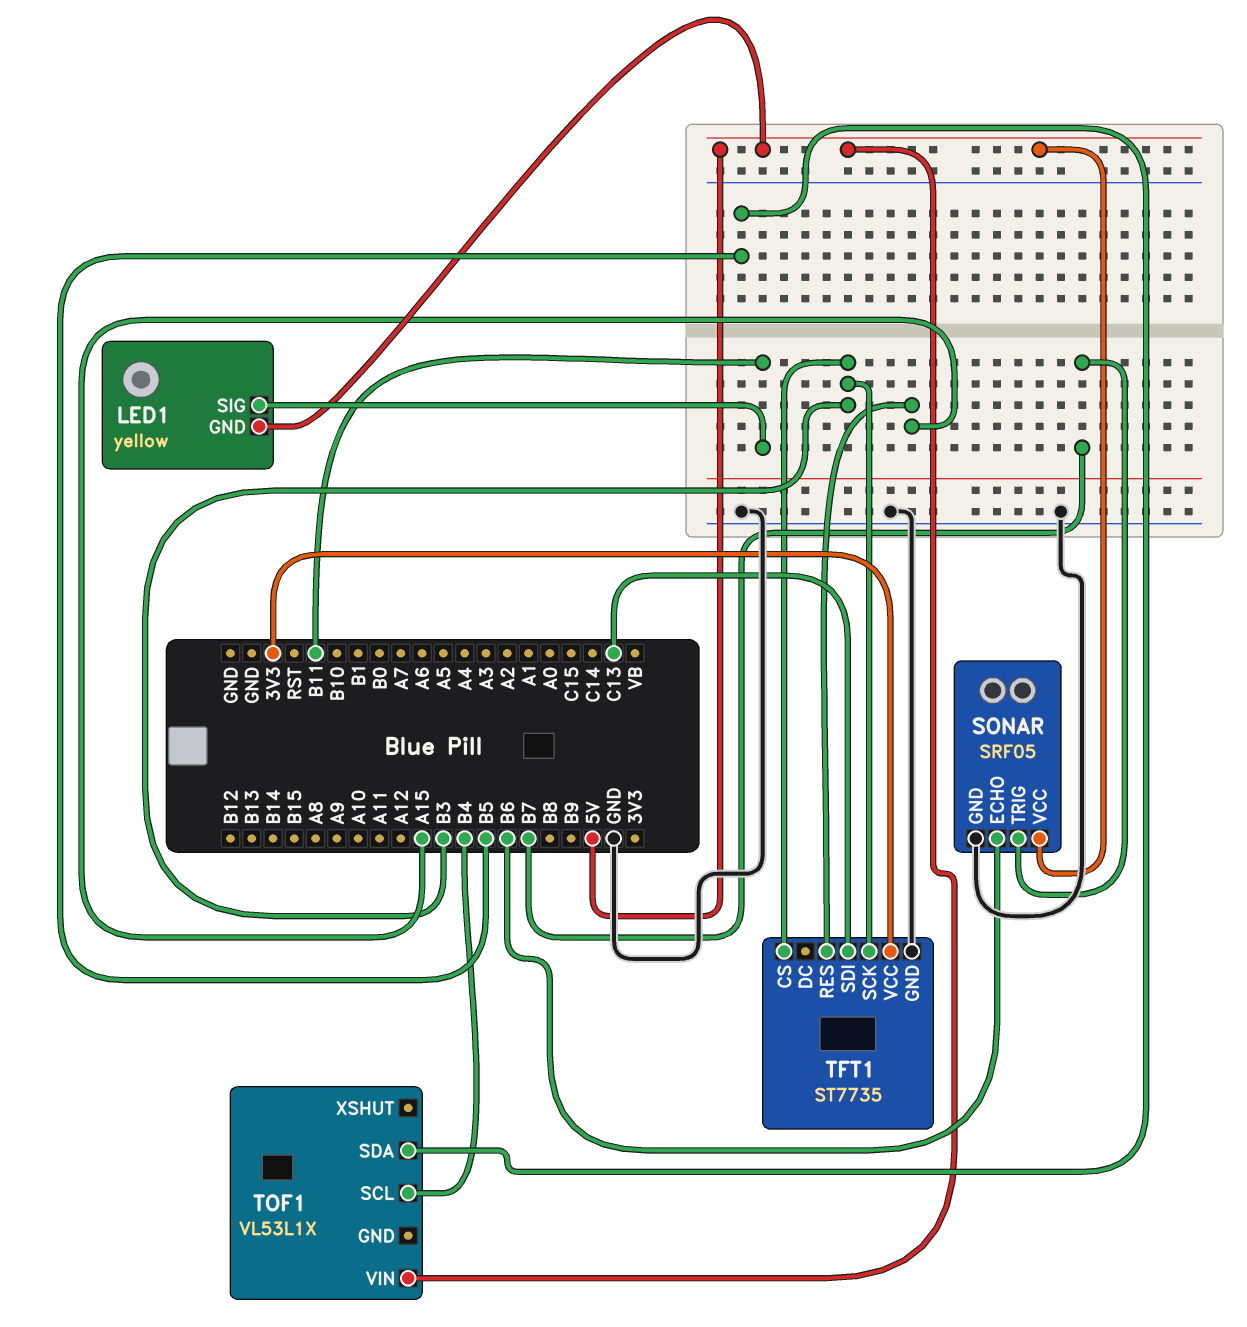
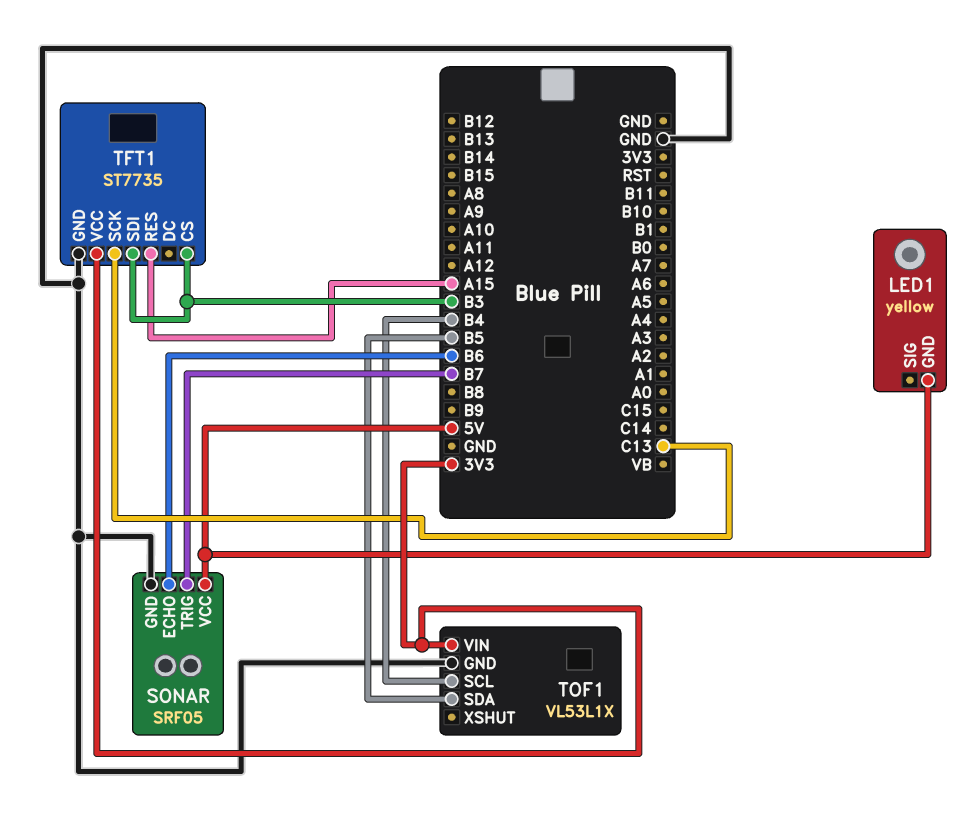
LED1 pin SIG: B11 -> none
TFT1 pin SCK: B3 -> C13
TFT1 pin SDI: C13 -> B3
TOF1 pin GND: none -> GND
TOF1 pin VIN: 5V -> 3V3

